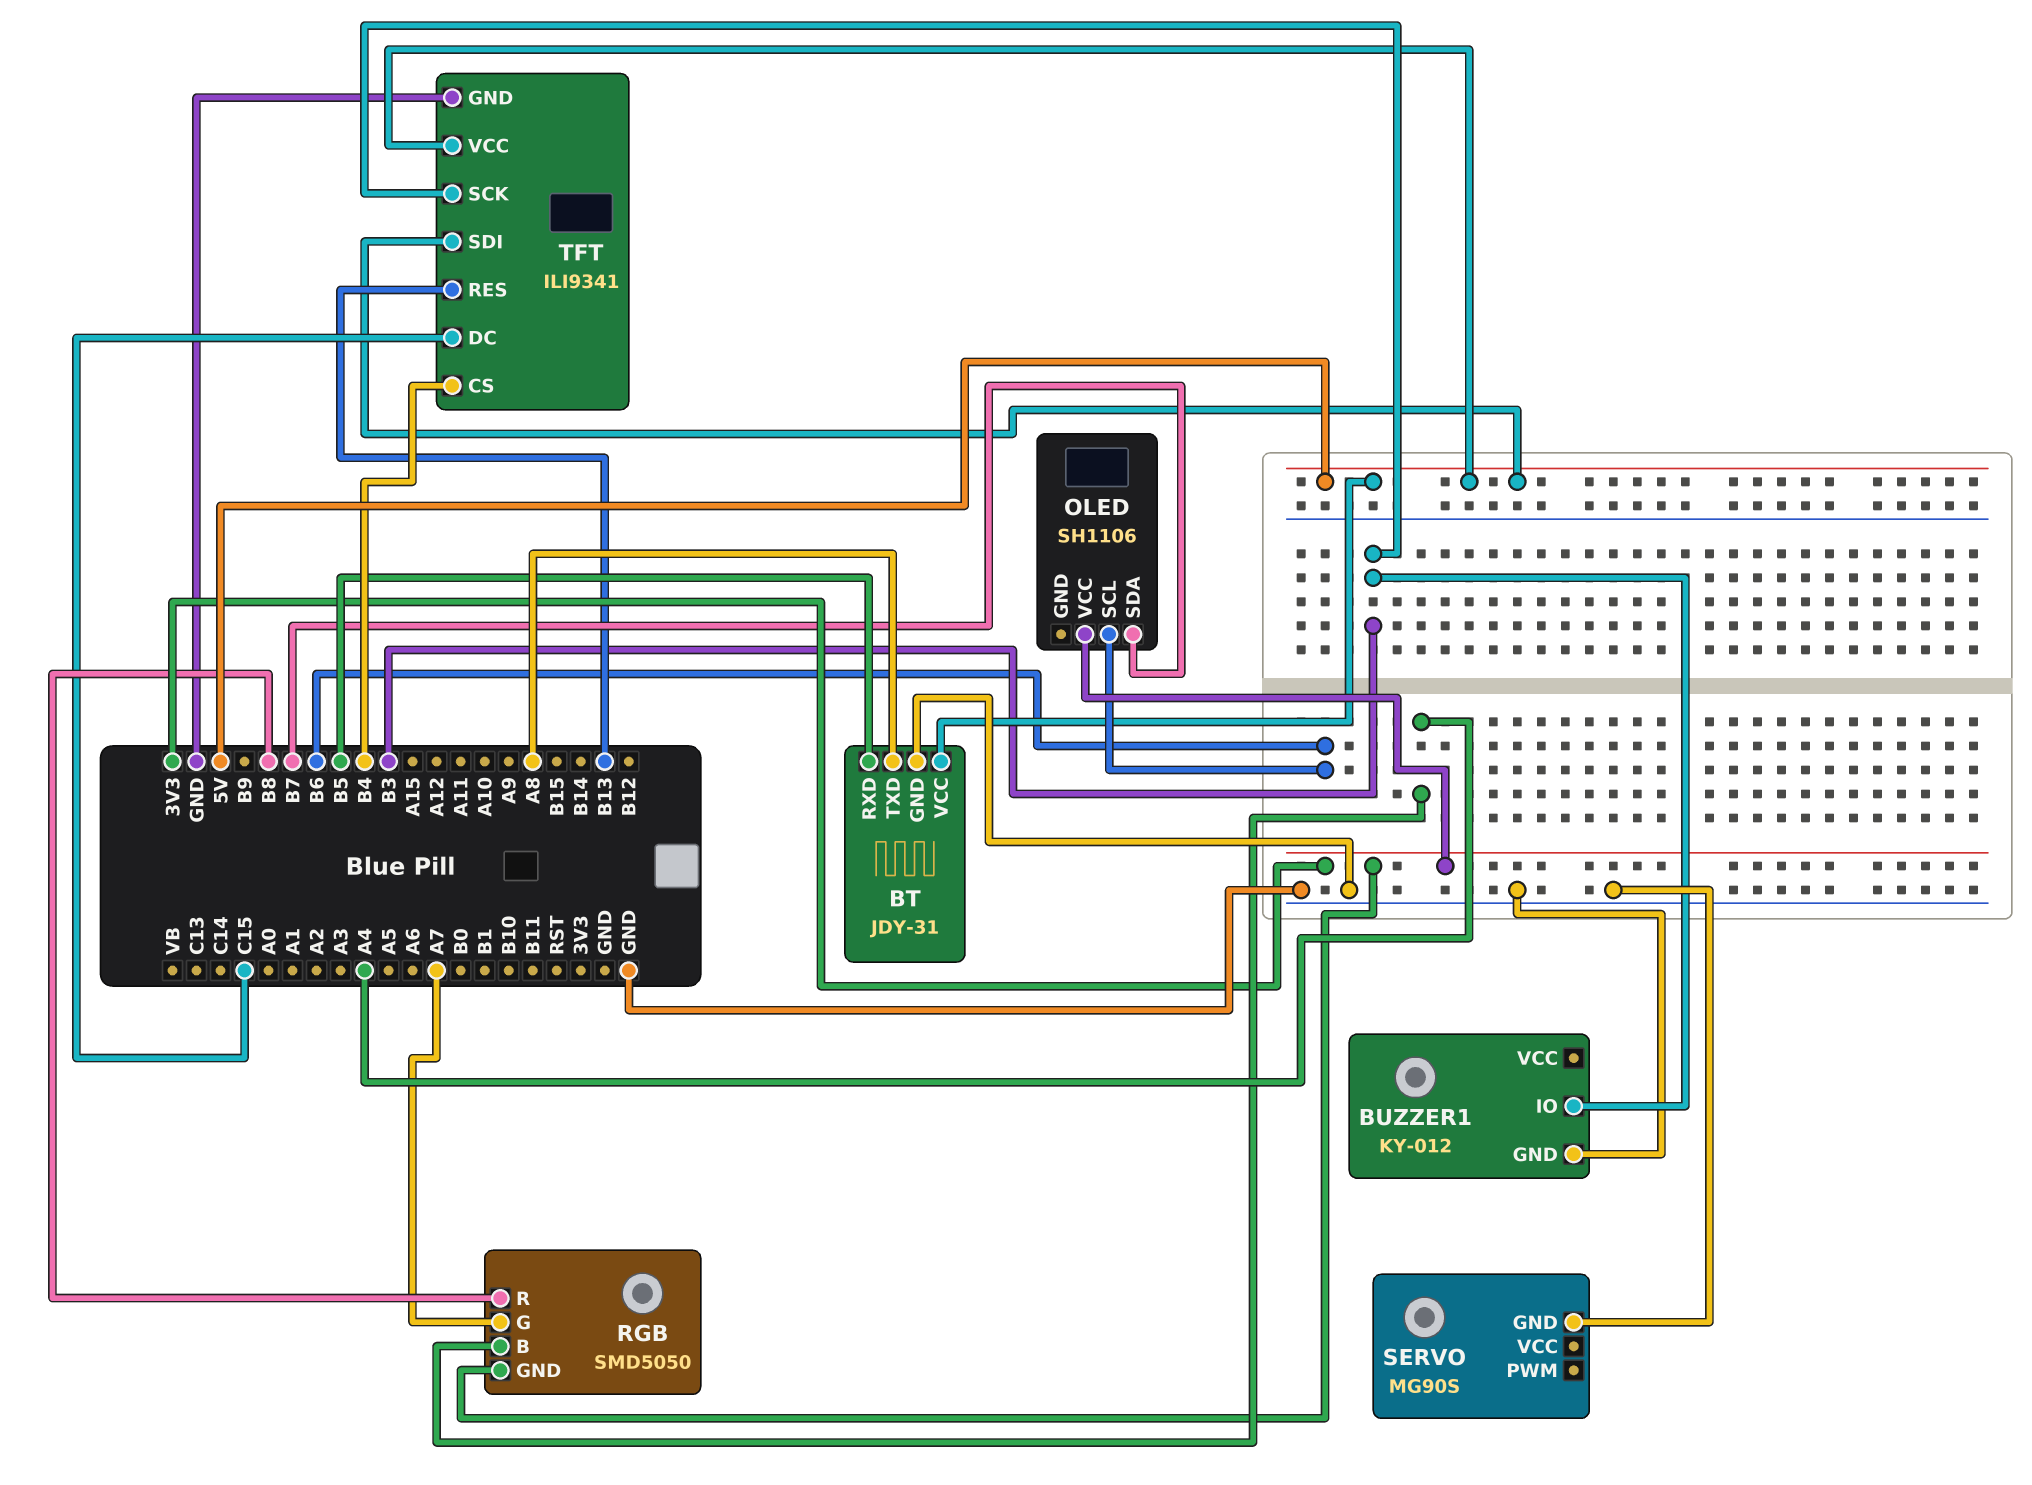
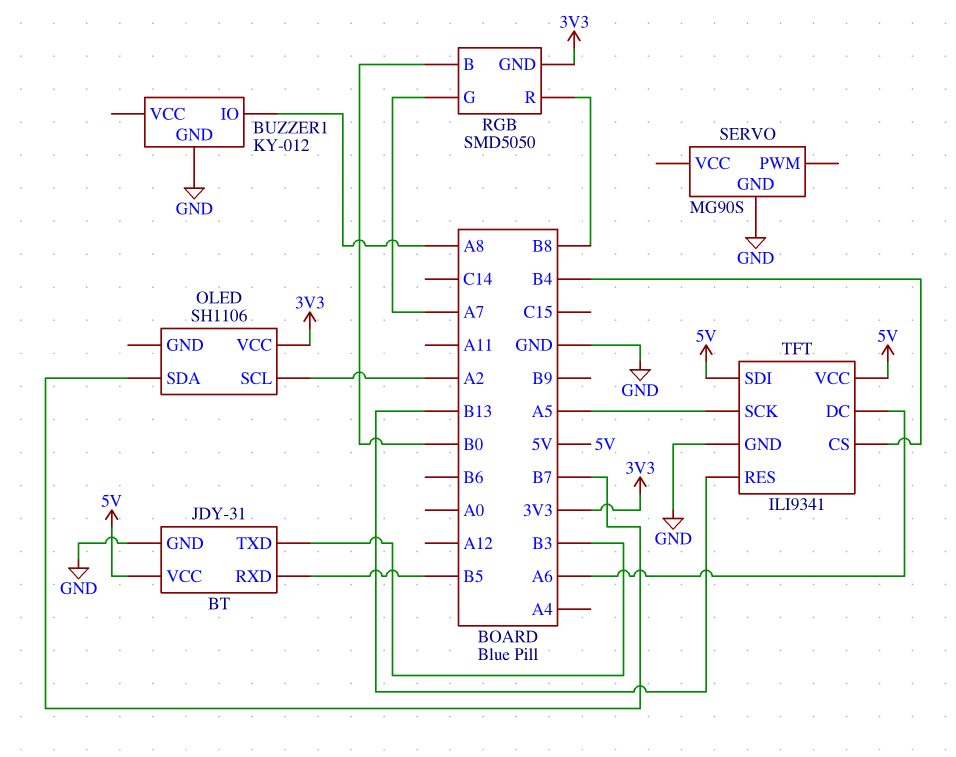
BT pin TXD: A8 -> B3
BUZZER1 pin IO: B3 -> A8
OLED pin SCL: B6 -> A2
RGB pin B: A4 -> B0
TFT pin DC: C15 -> A6
TFT pin SCK: B3 -> A5

